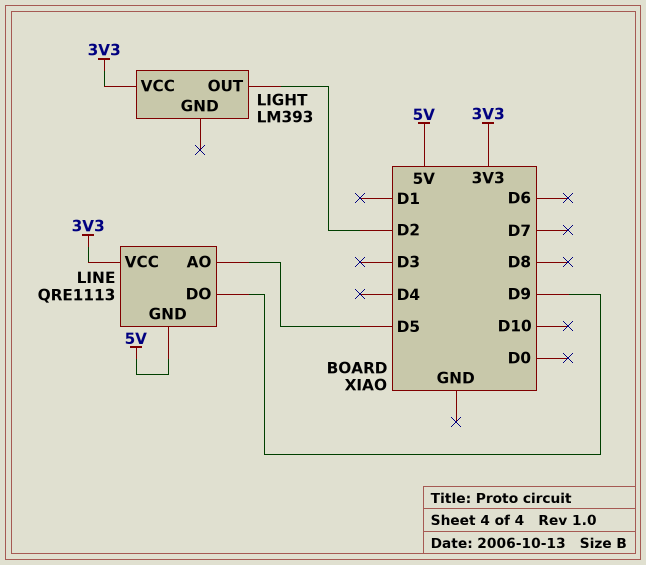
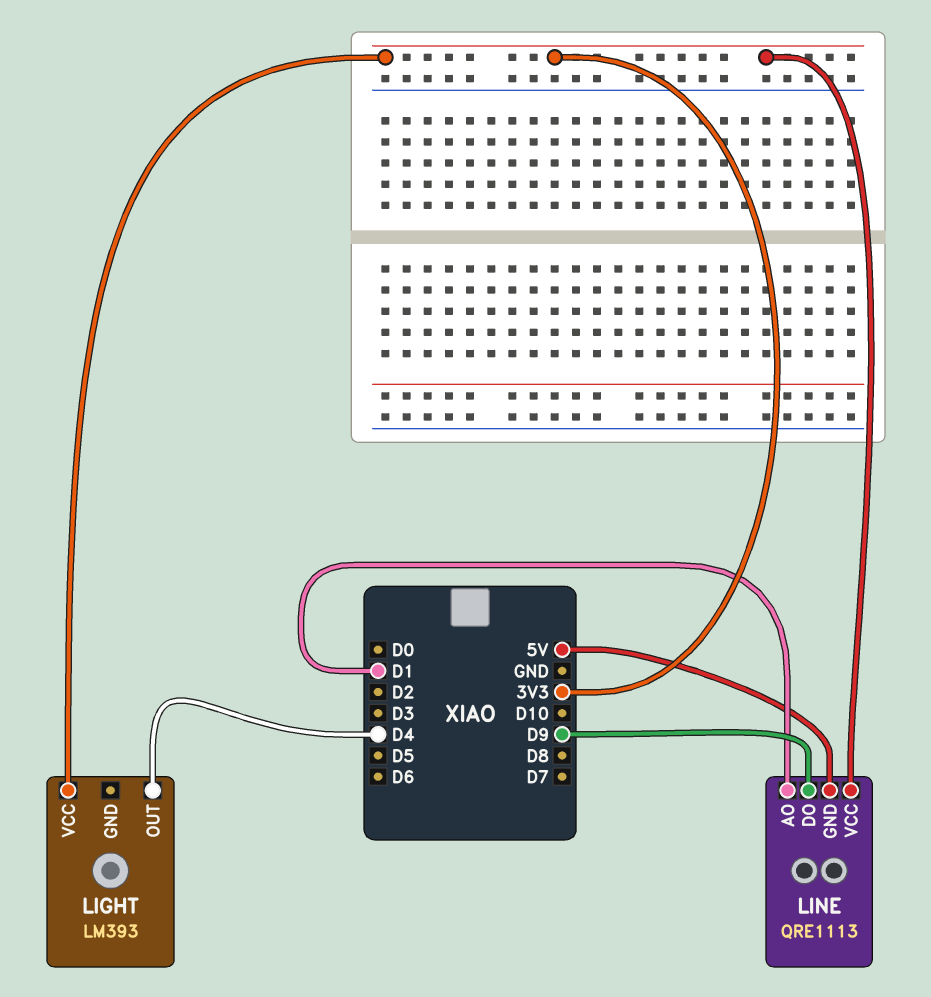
LIGHT pin OUT: D2 -> D4
LINE pin AO: D5 -> D1

